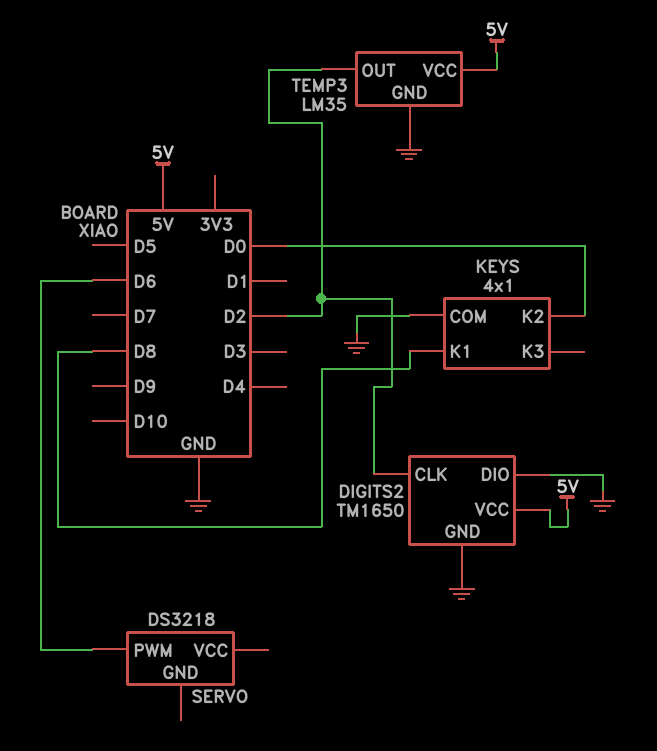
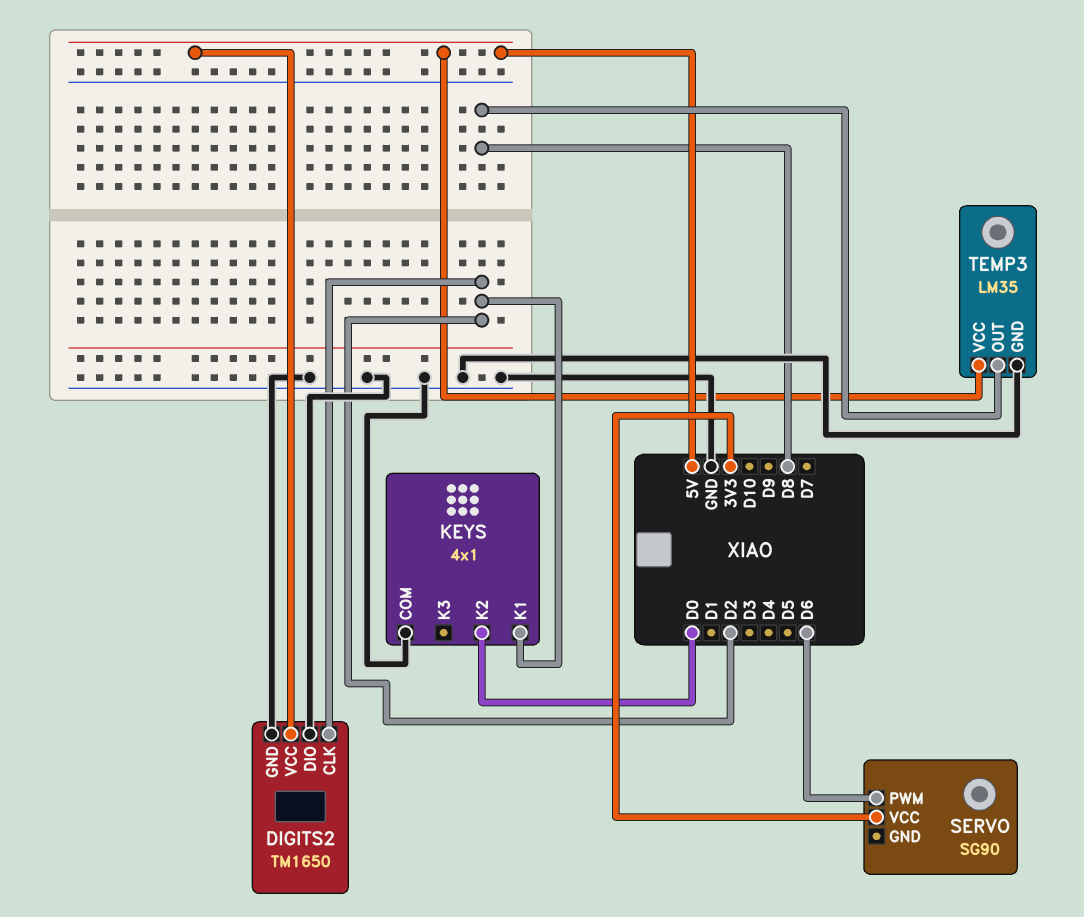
KEYS pin K1: D8 -> D2
SERVO: DS3218 -> SG90
SERVO pin VCC: none -> 3V3
TEMP3 pin OUT: D2 -> D8

